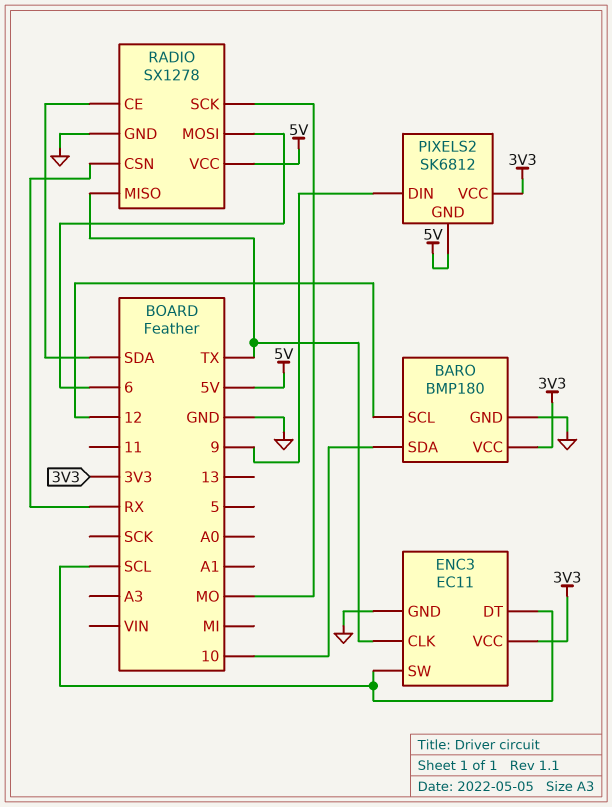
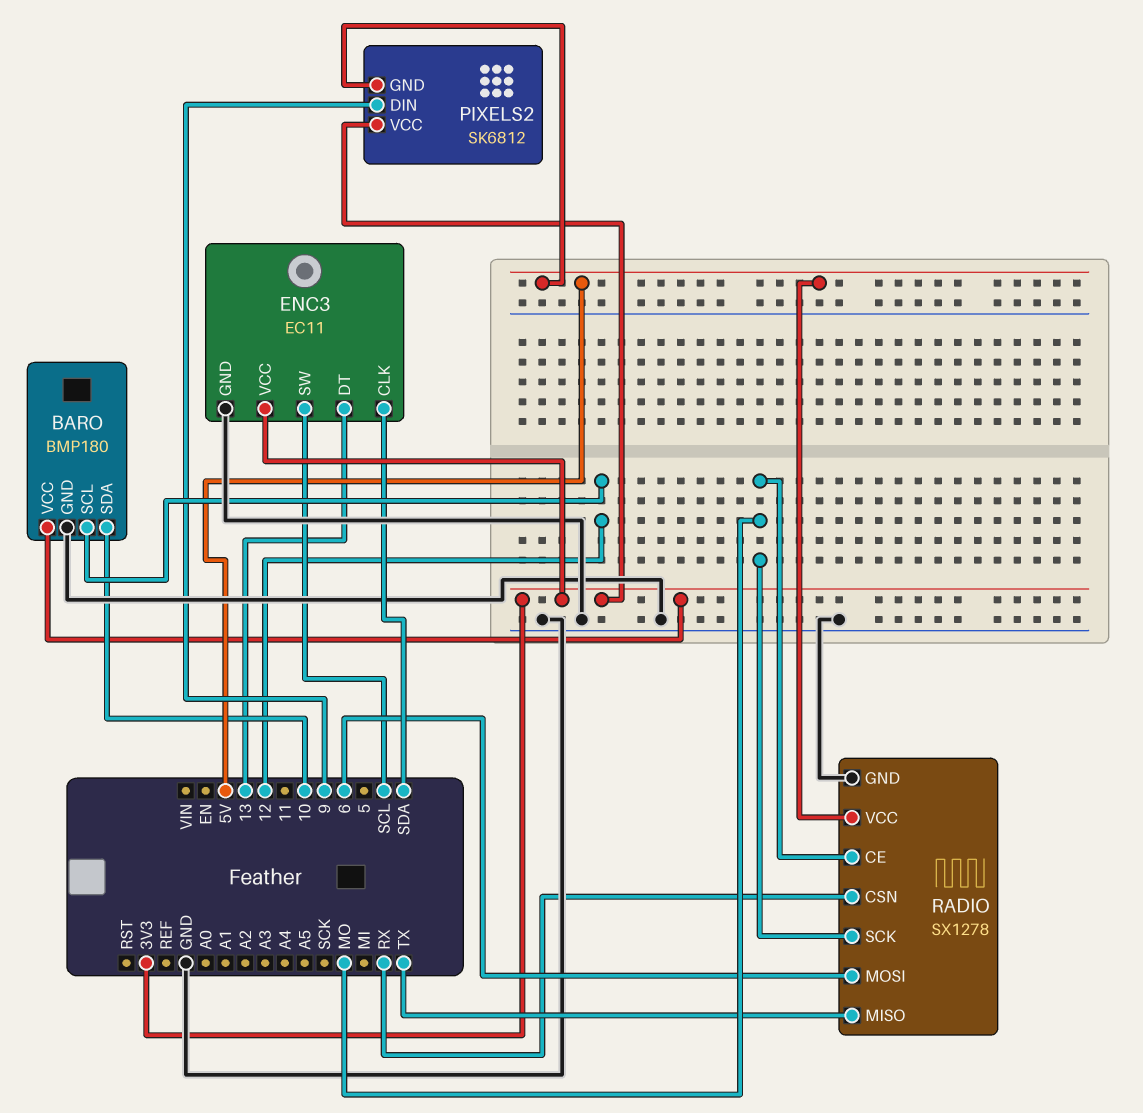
ENC3 pin CLK: TX -> SDA
ENC3 pin DT: SCL -> 13
RADIO pin CE: SDA -> MO

